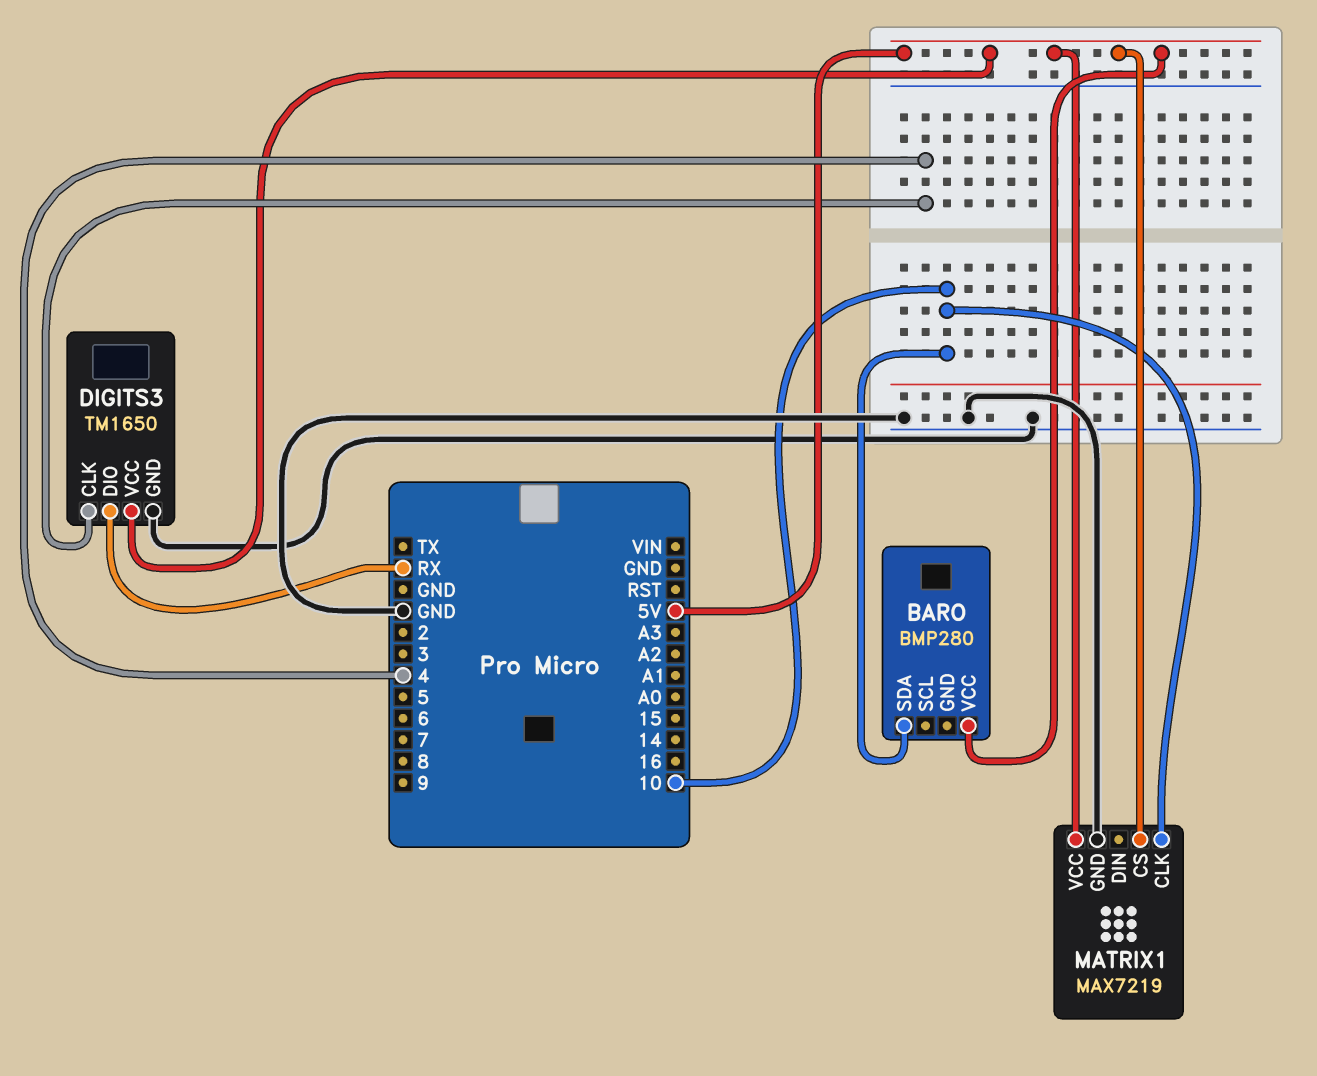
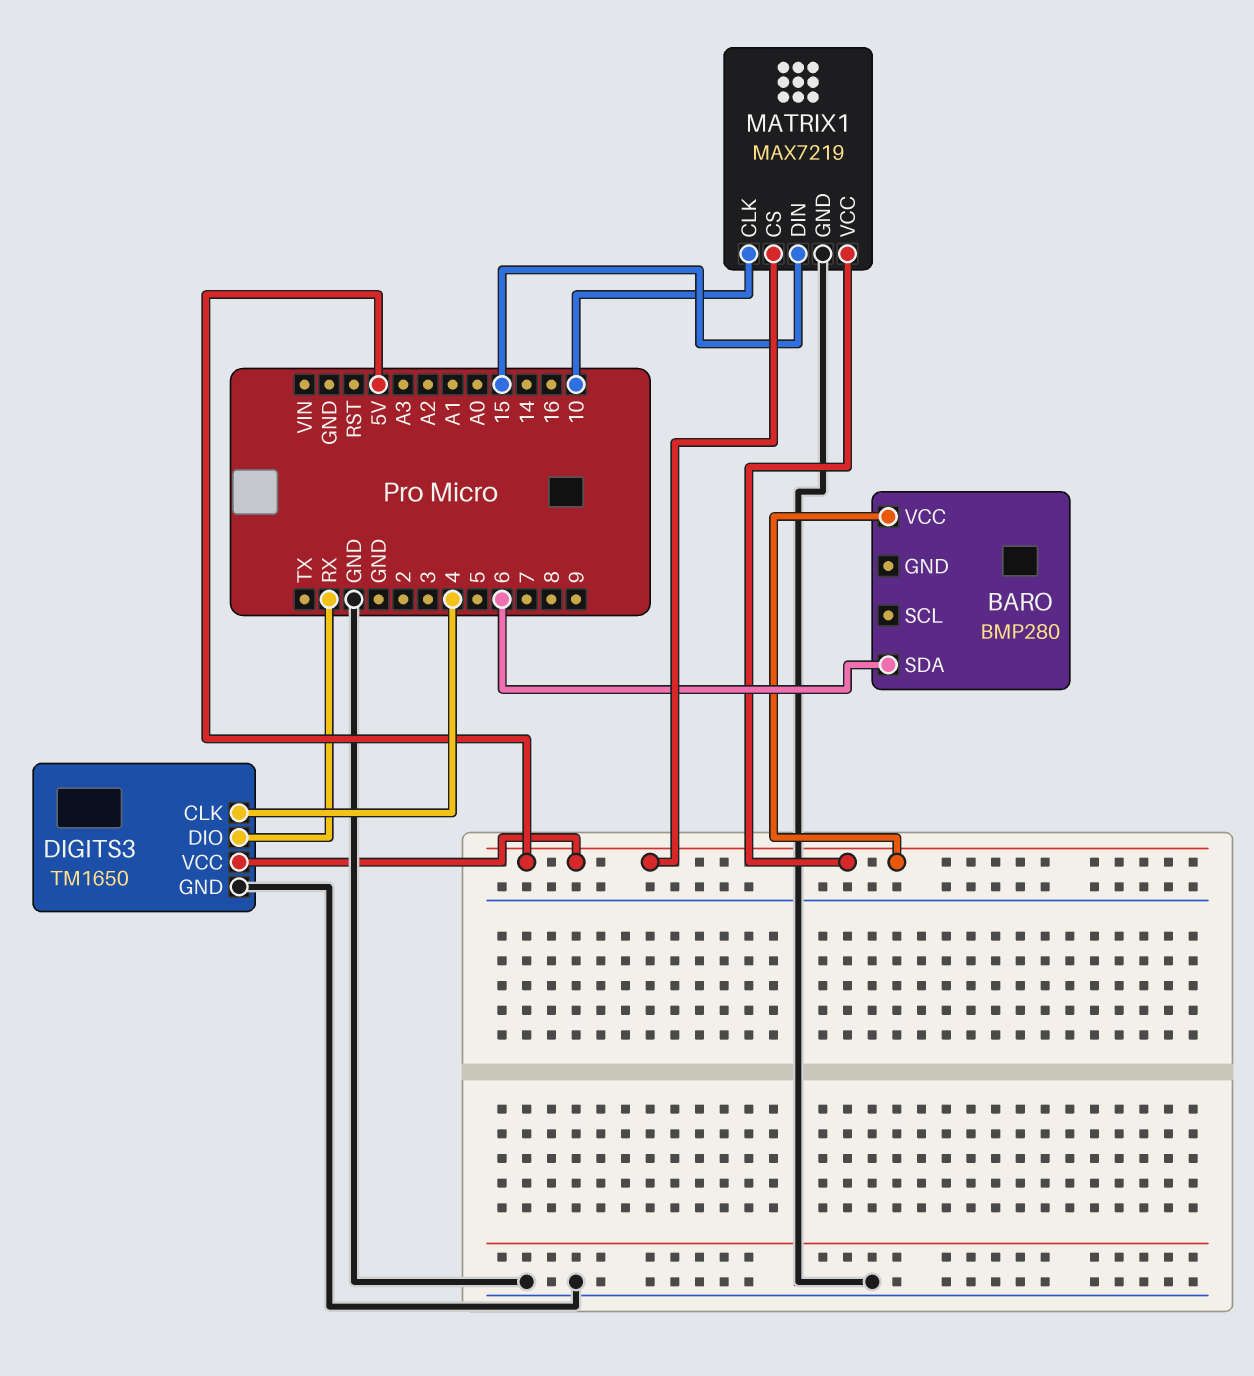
BARO pin SDA: 10 -> 6
MATRIX1 pin DIN: none -> 15

